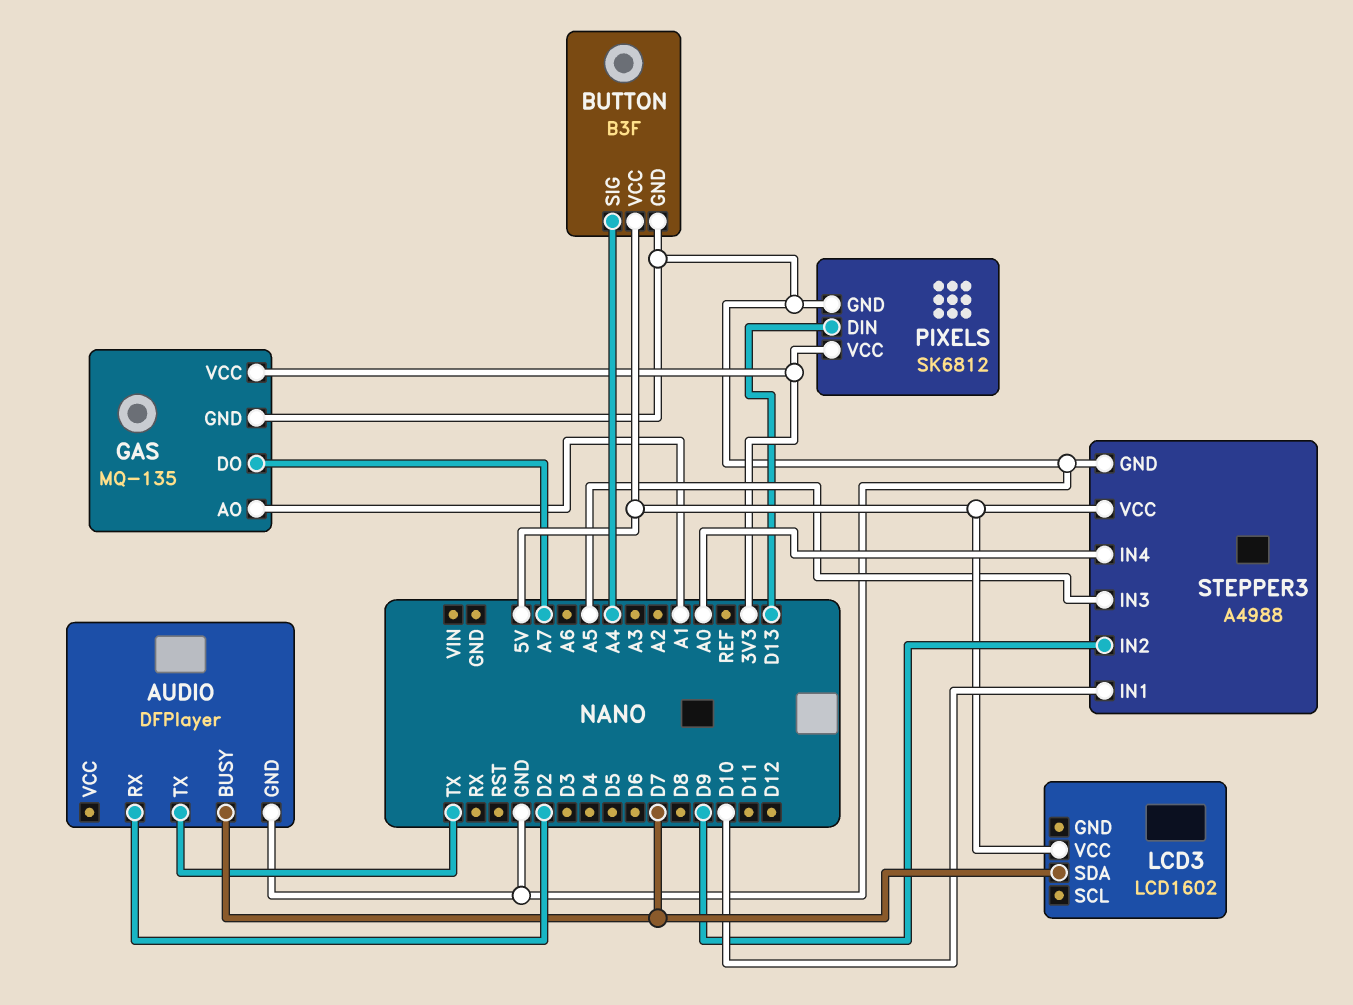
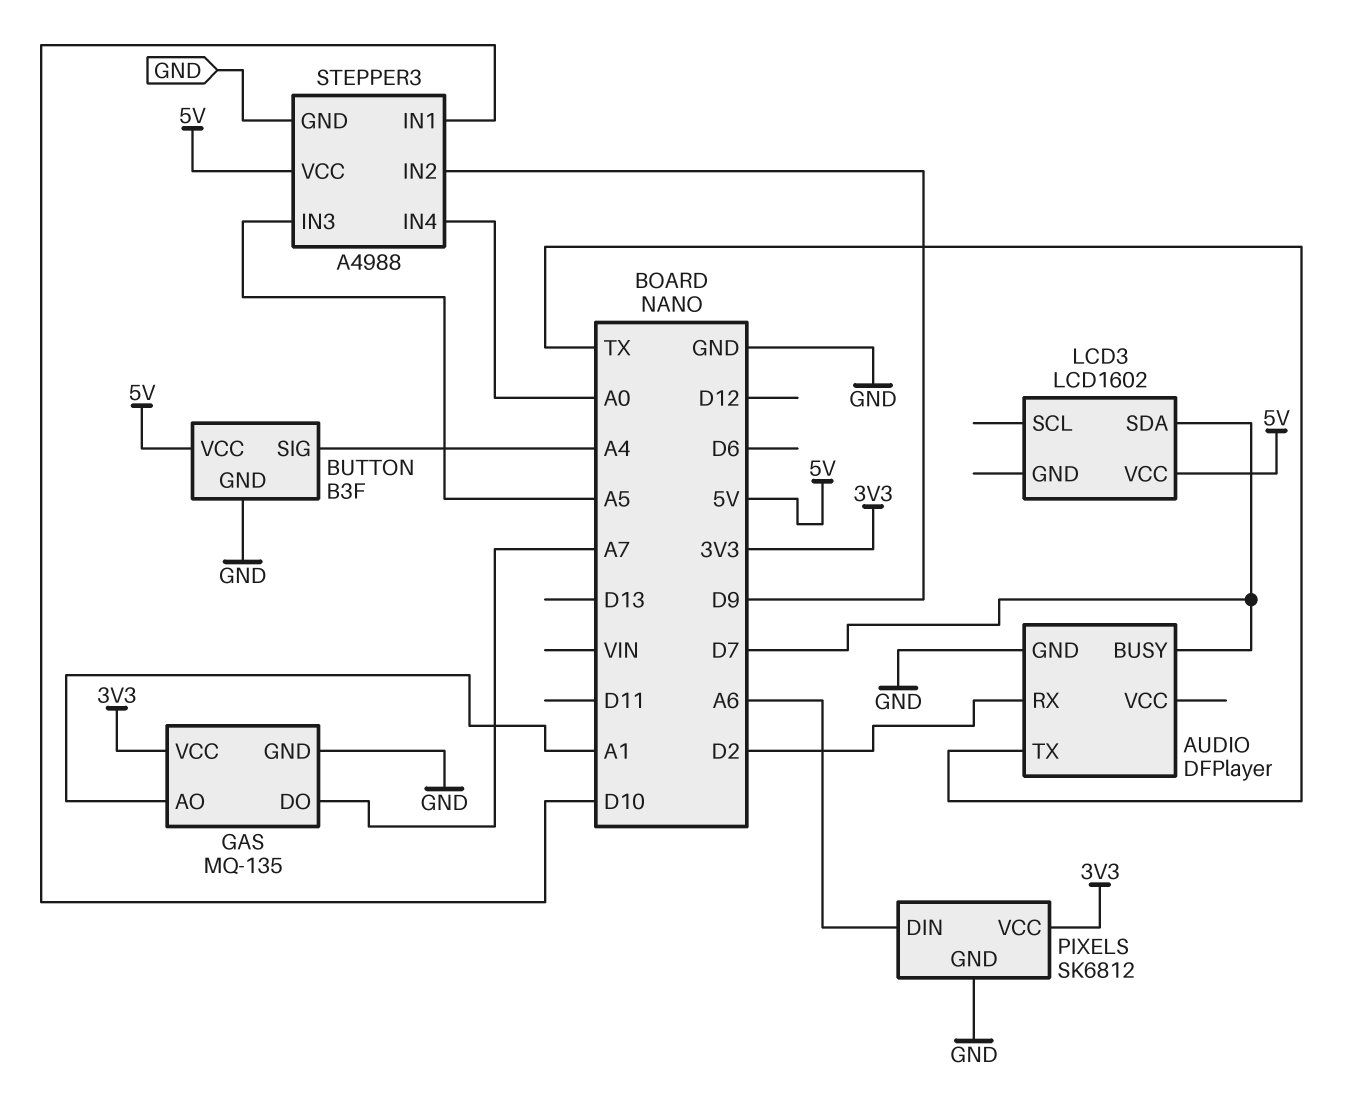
PIXELS pin DIN: D13 -> A6

